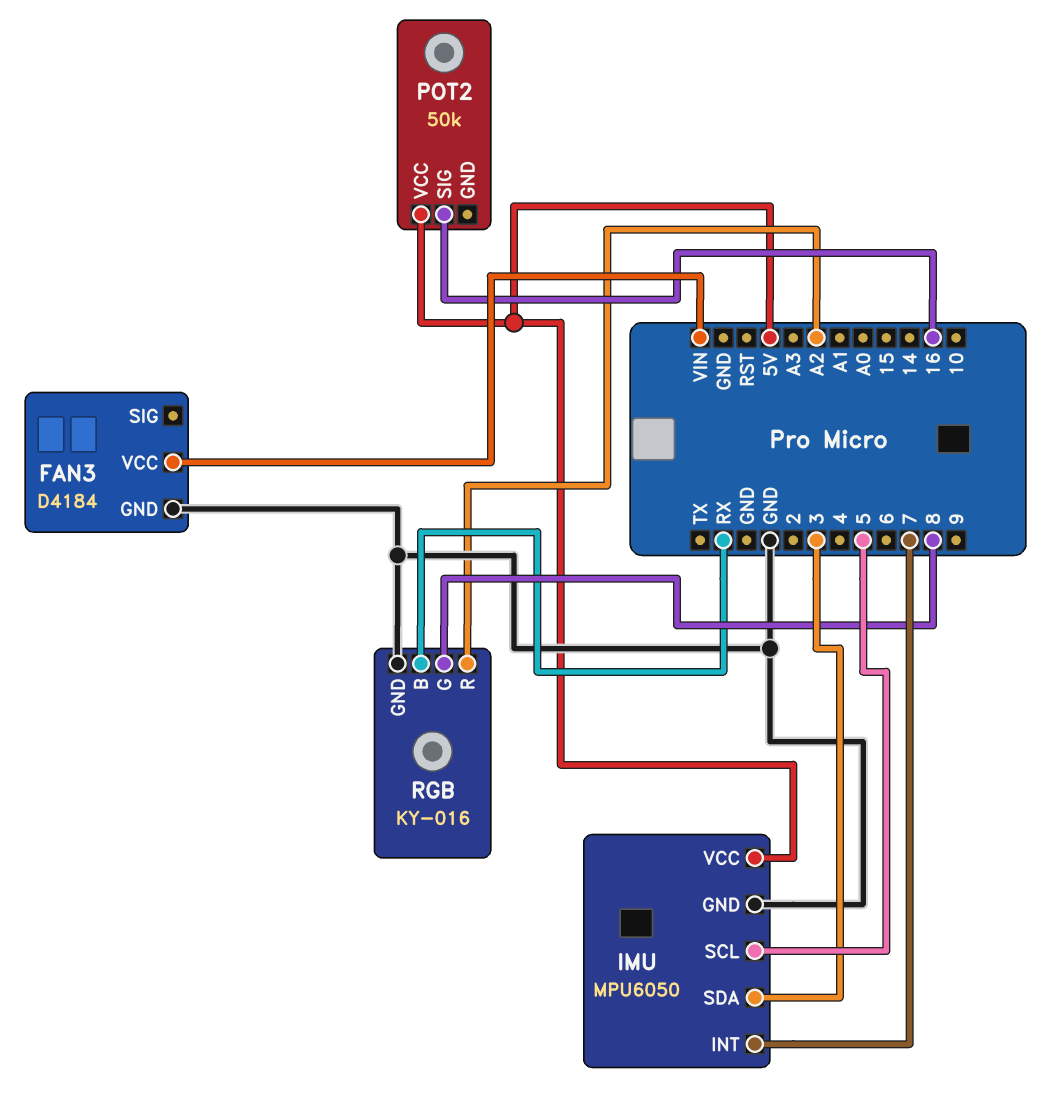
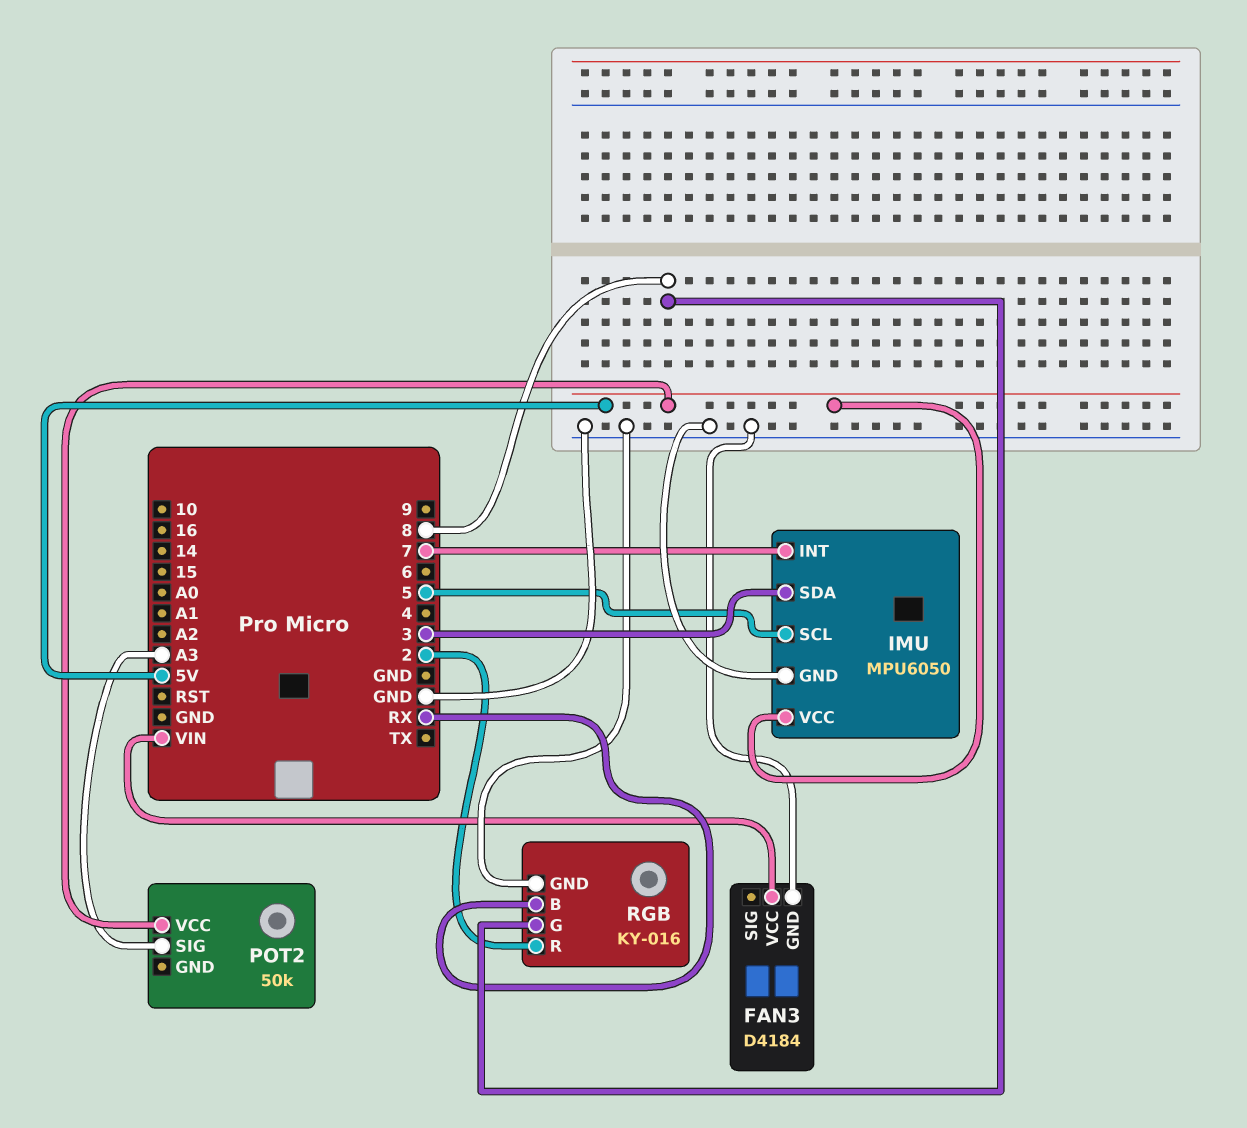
POT2 pin SIG: 16 -> A3
RGB pin R: A2 -> 2

